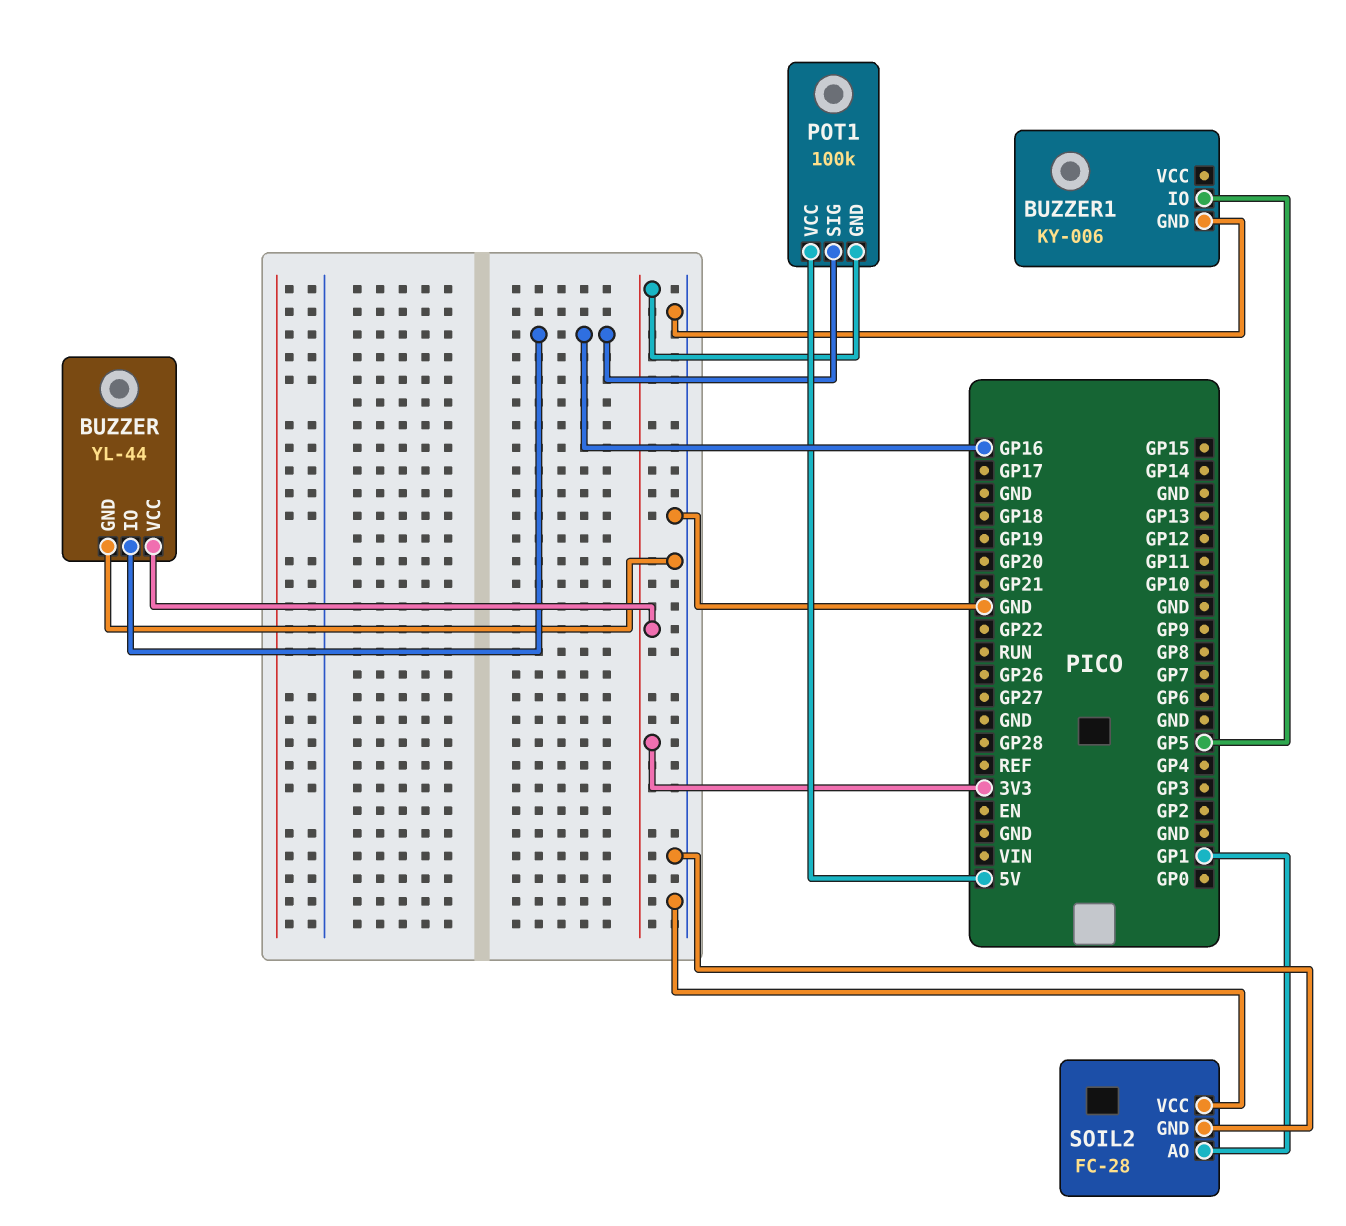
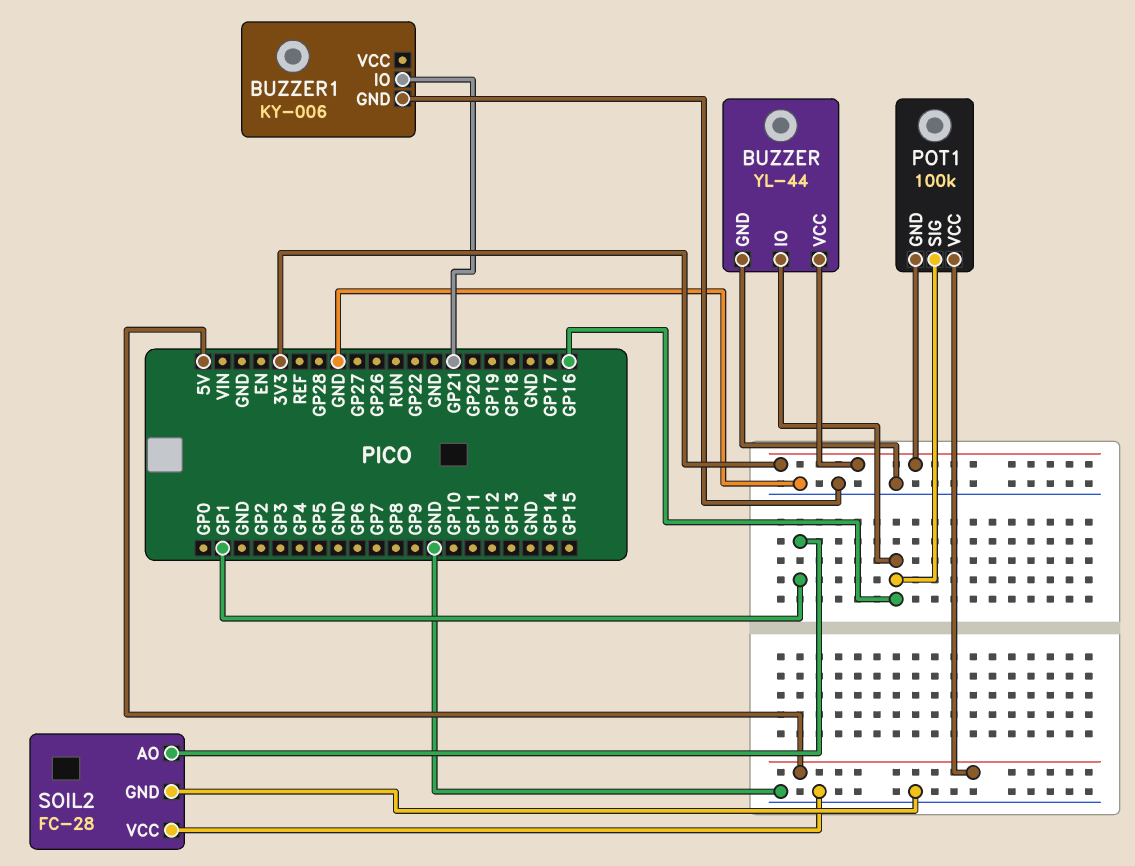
BUZZER1 pin IO: GP5 -> GP21

